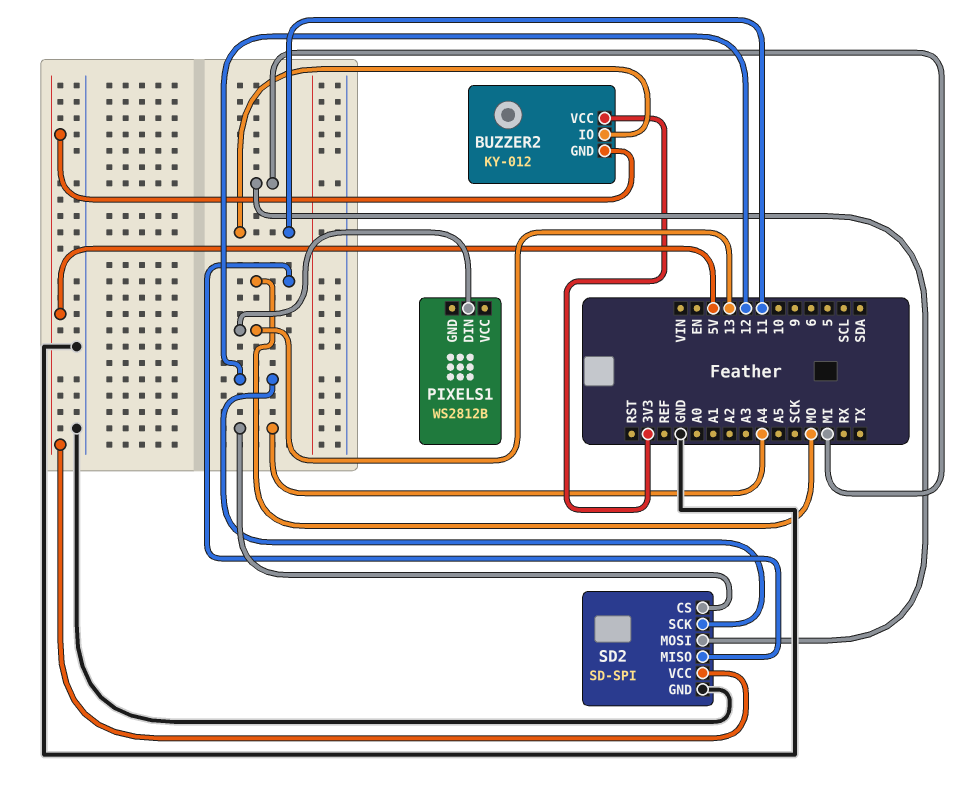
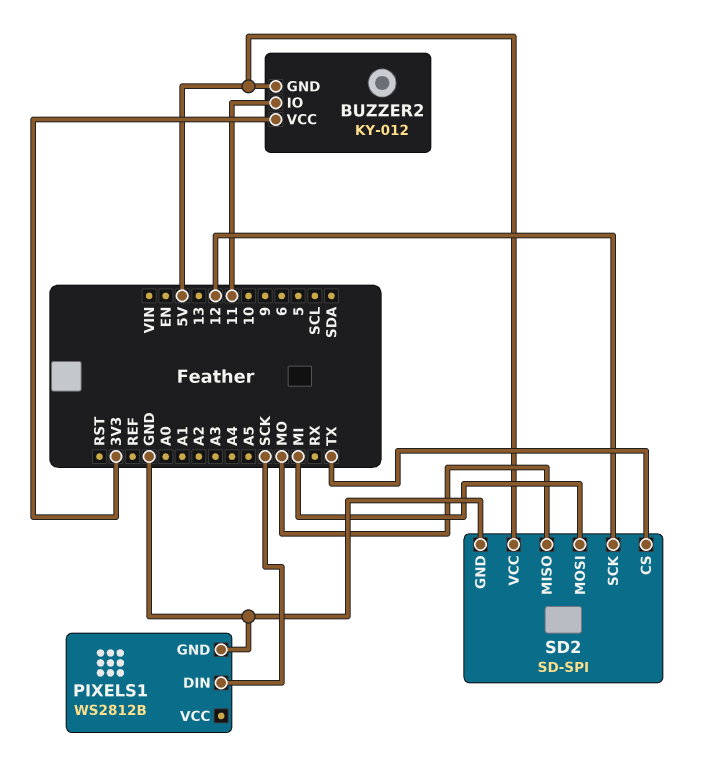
PIXELS1 pin DIN: 13 -> SCK
PIXELS1 pin GND: none -> GND
SD2 pin CS: A4 -> TX

